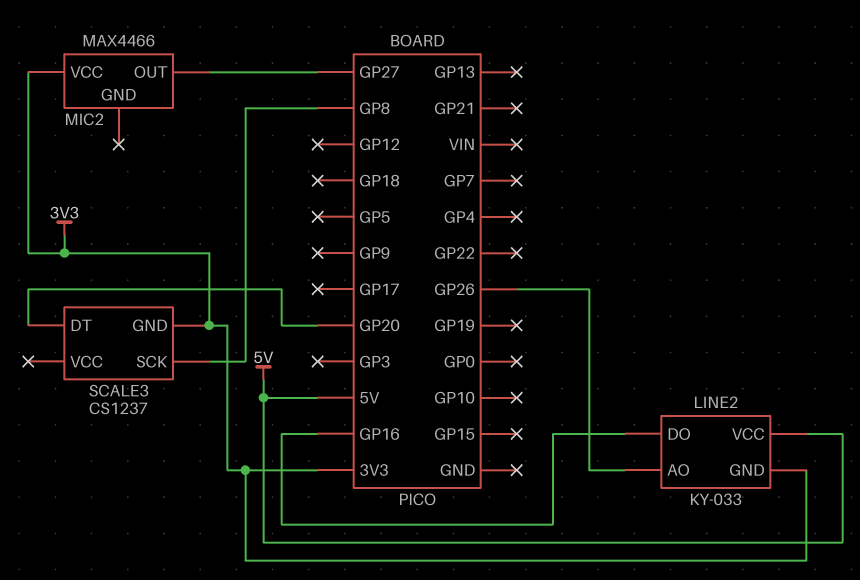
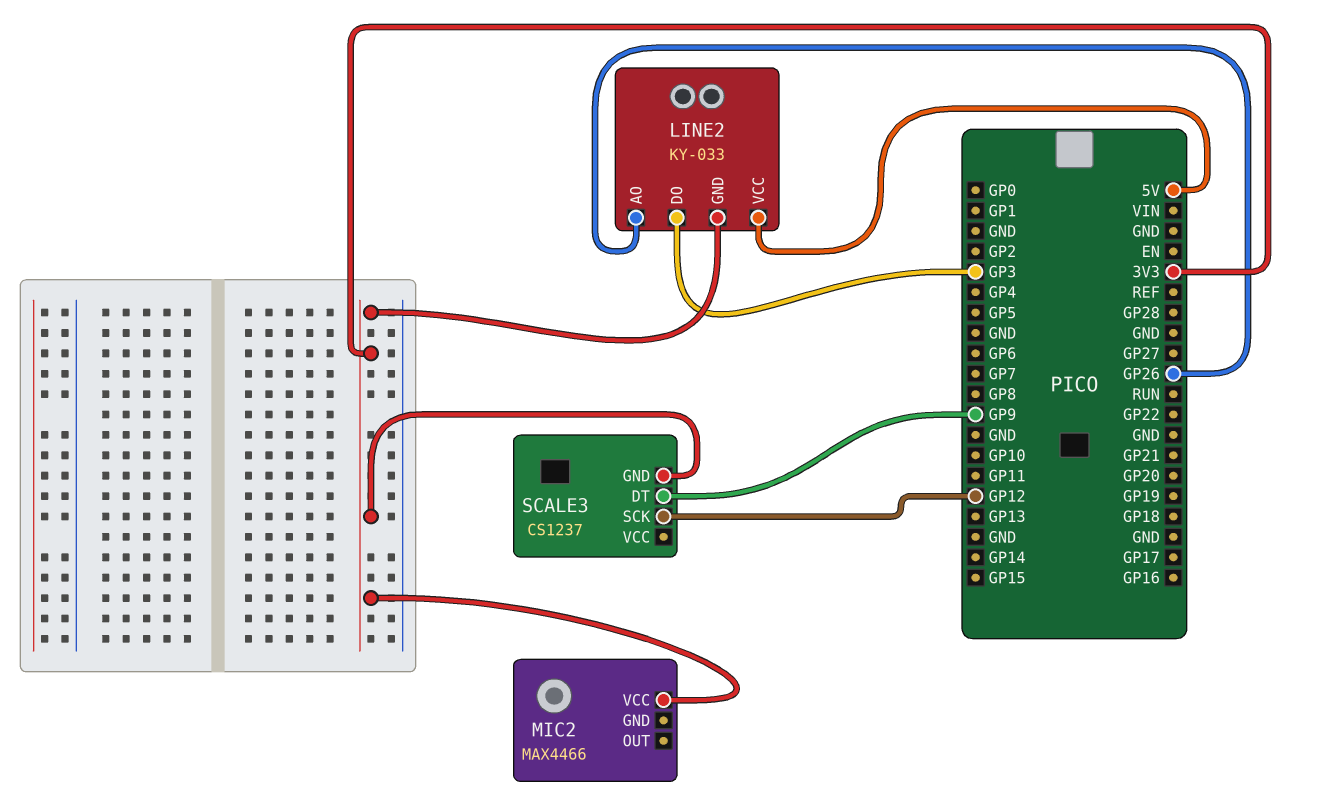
LINE2 pin DO: GP16 -> GP3
MIC2 pin OUT: GP27 -> none
SCALE3 pin DT: GP20 -> GP9
SCALE3 pin SCK: GP8 -> GP12

